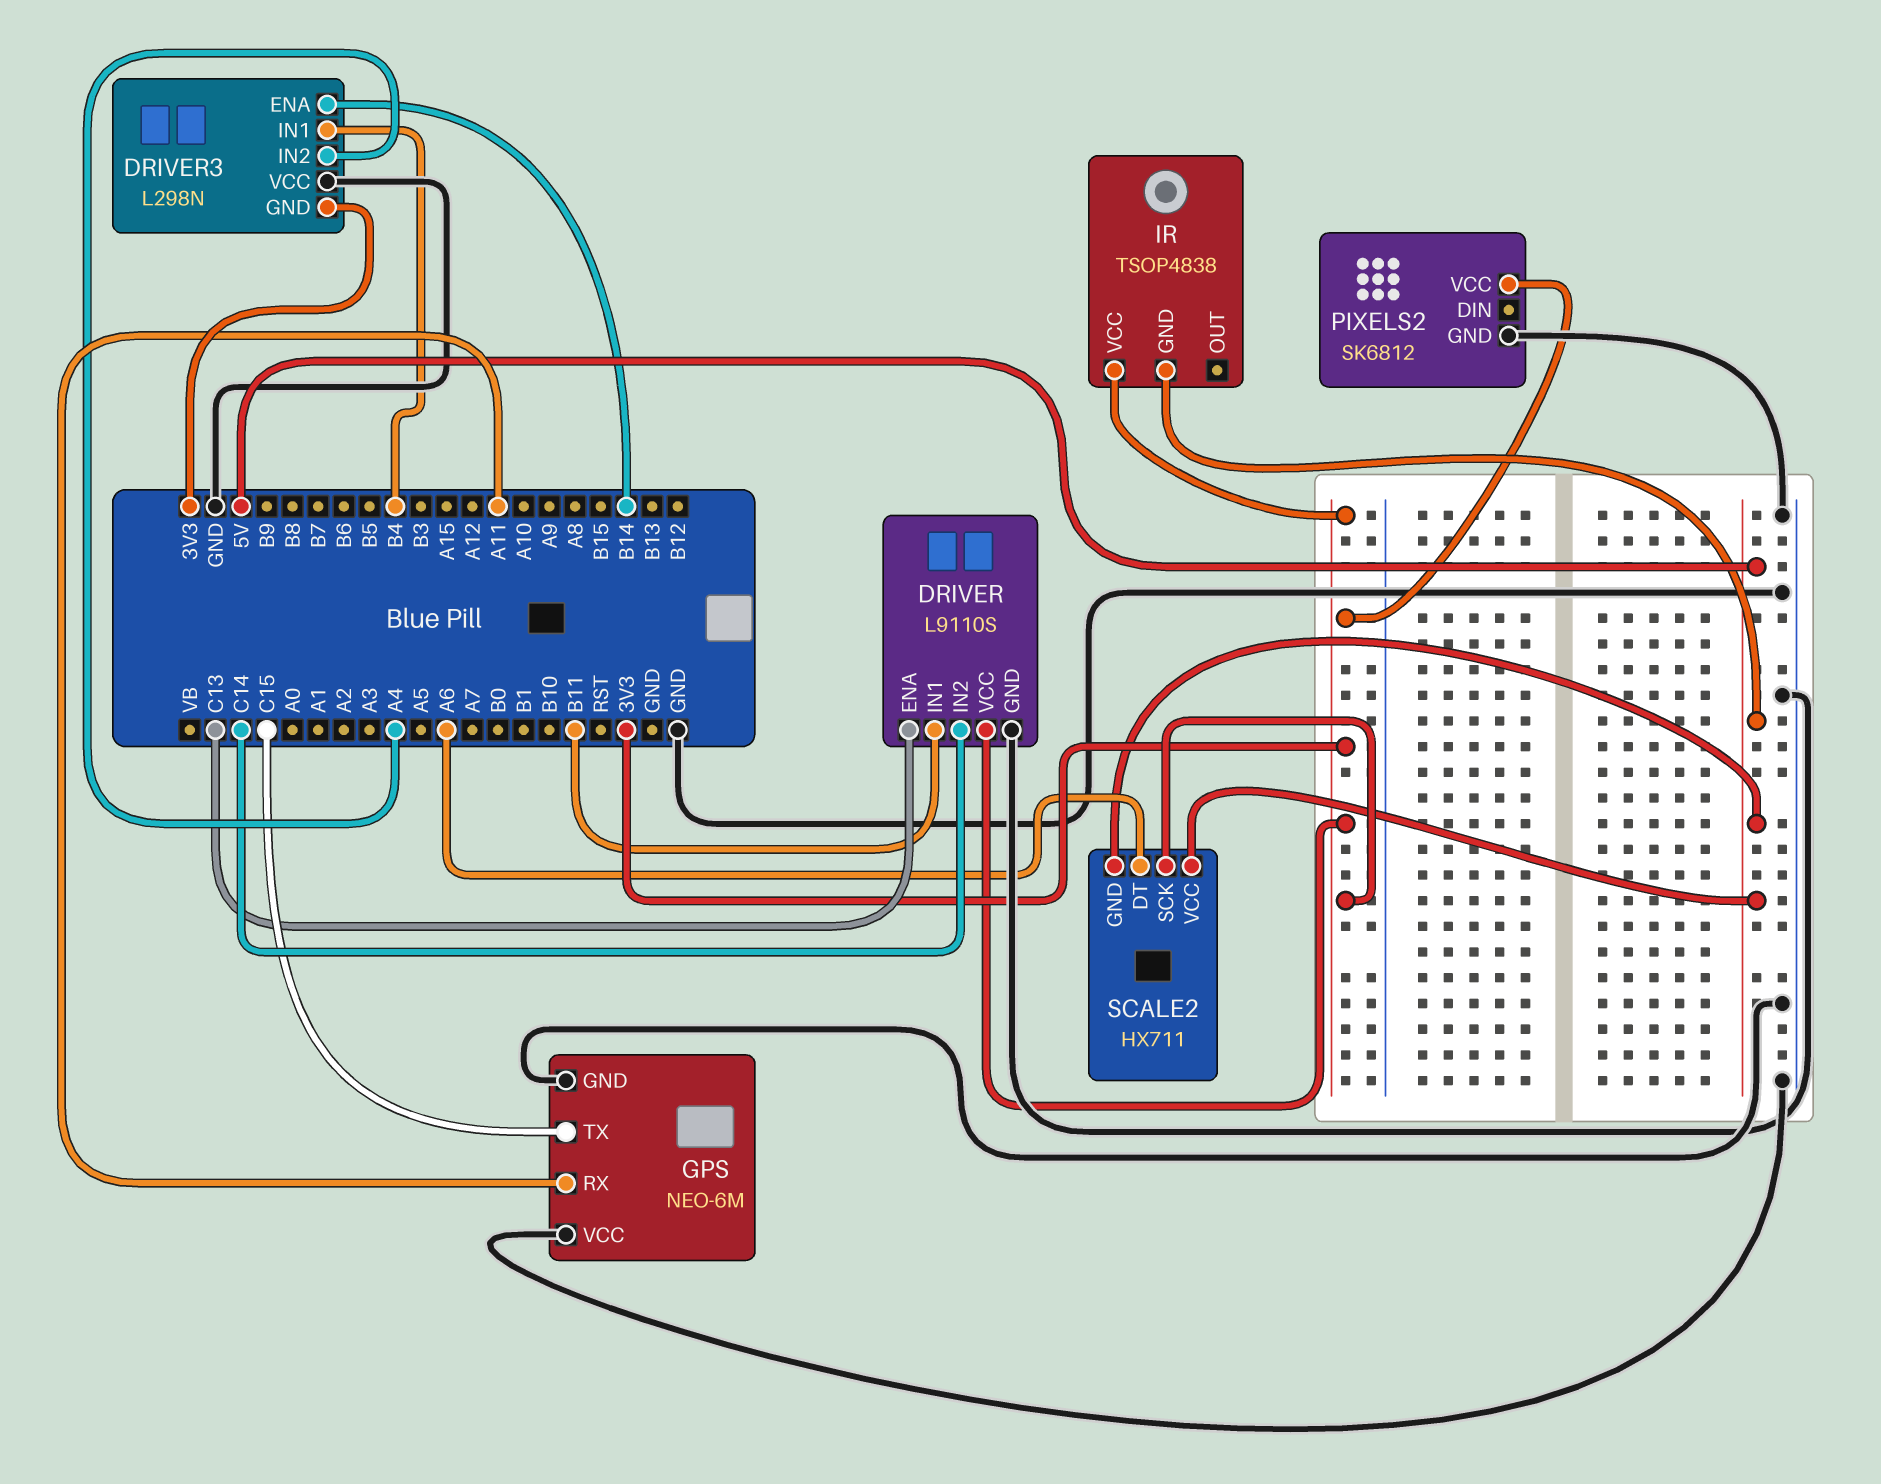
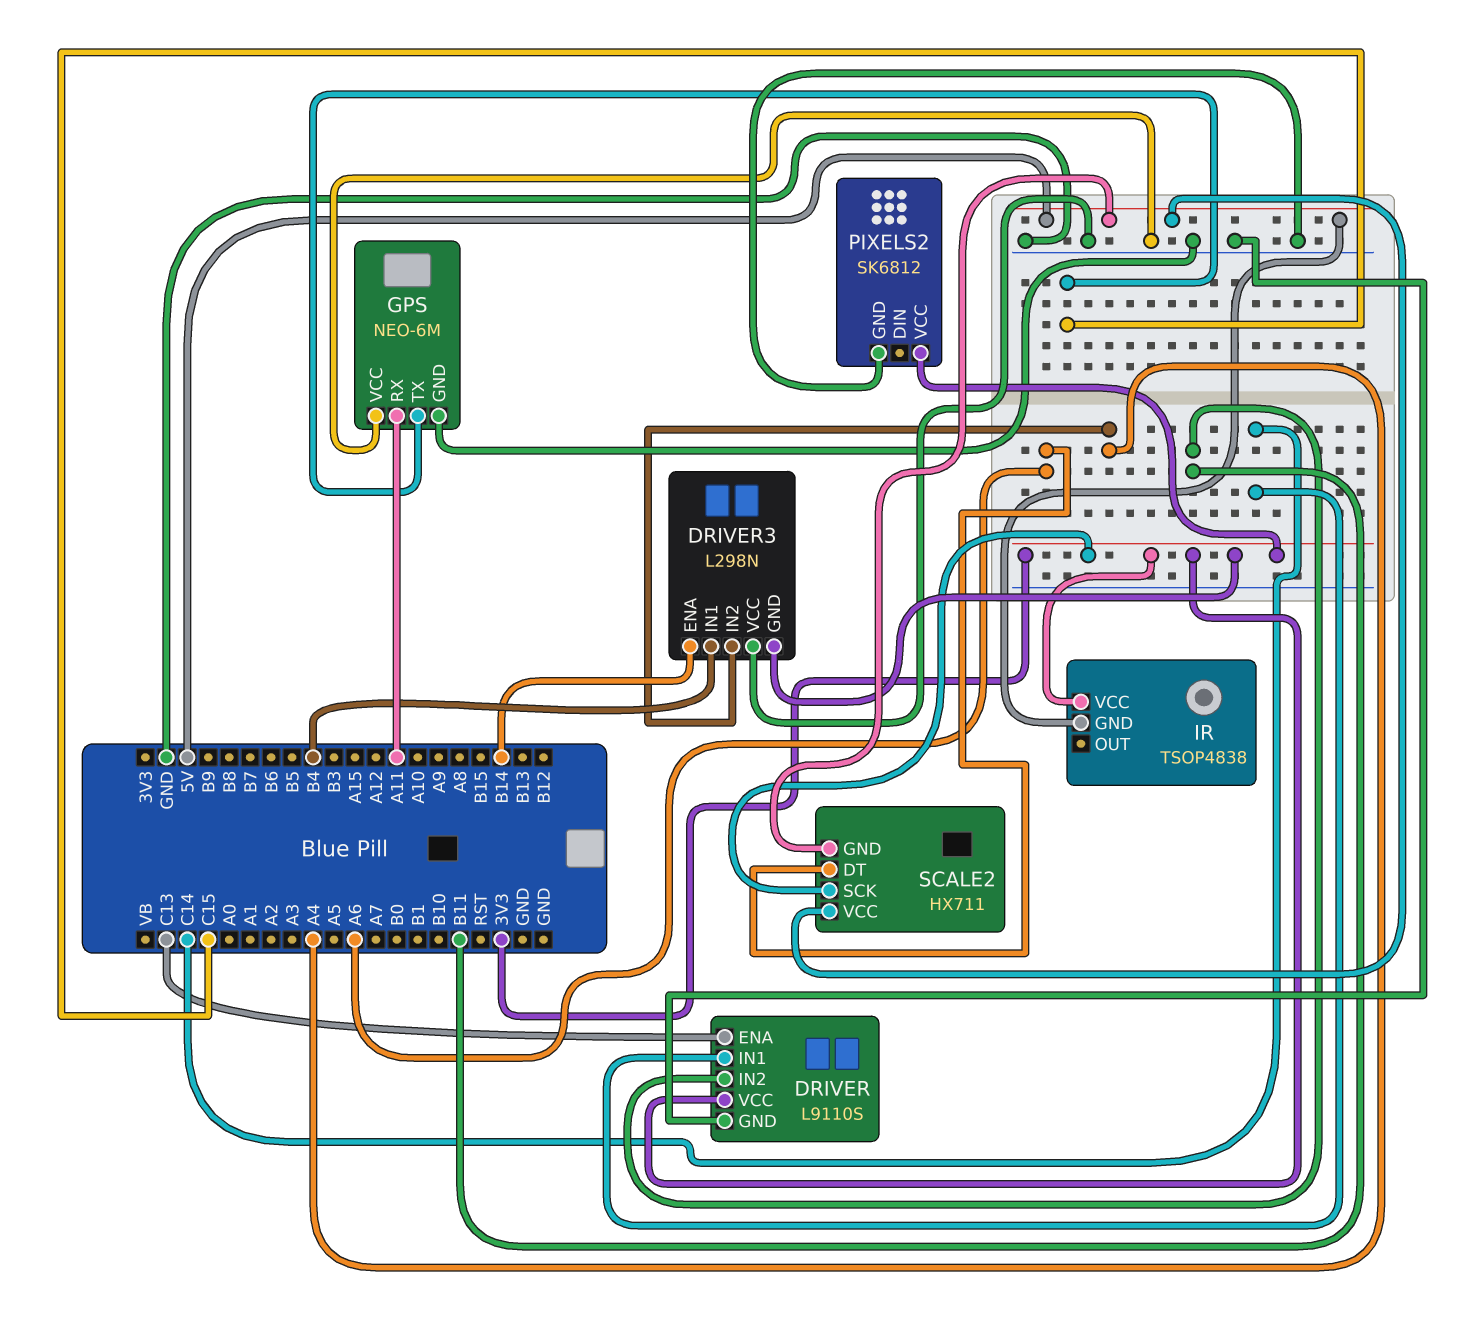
DRIVER pin IN1: B11 -> C14
DRIVER pin IN2: C14 -> B11

